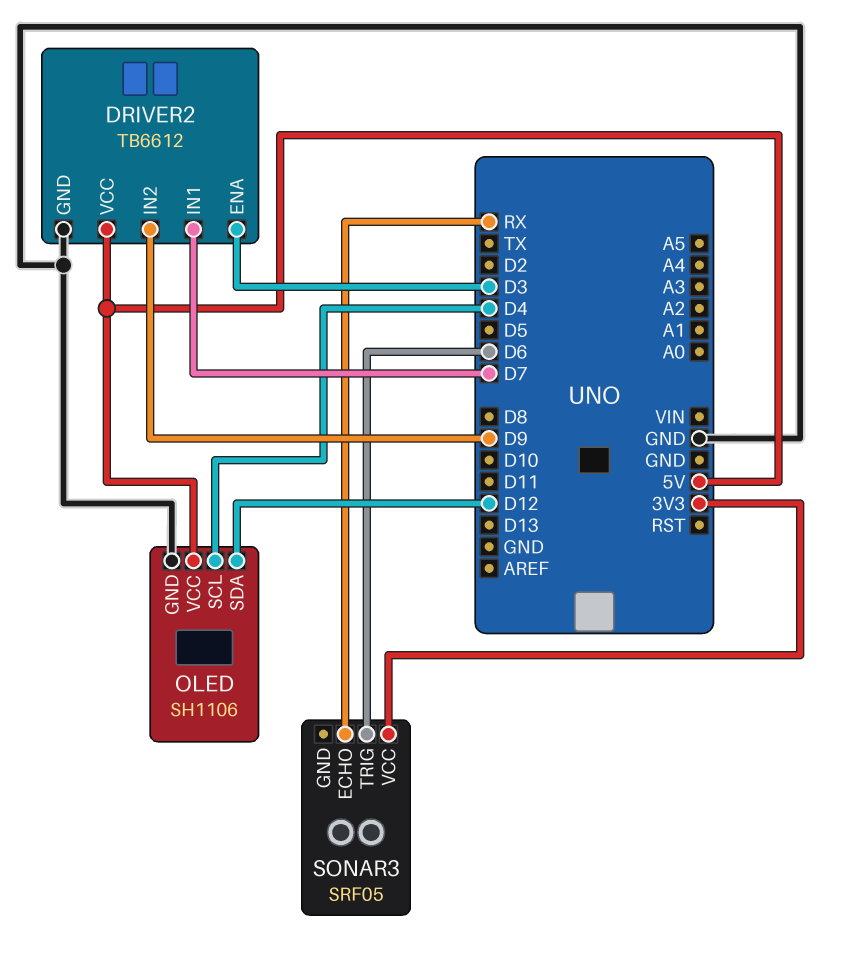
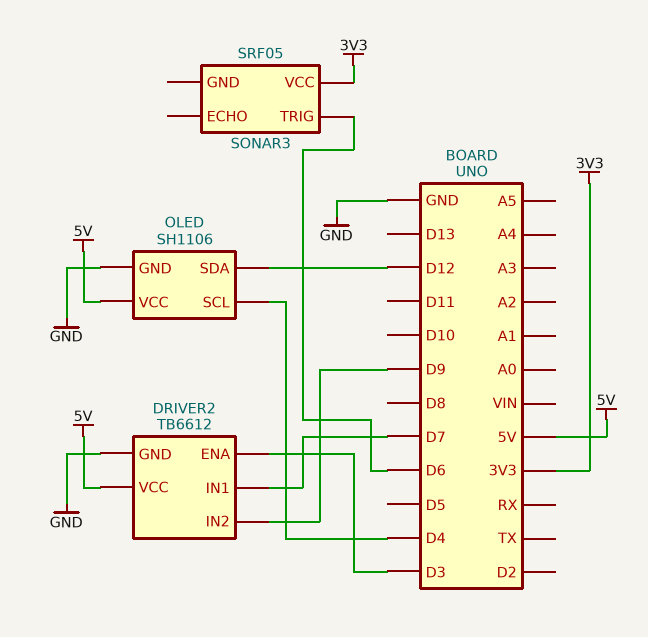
SONAR3 pin ECHO: RX -> none

